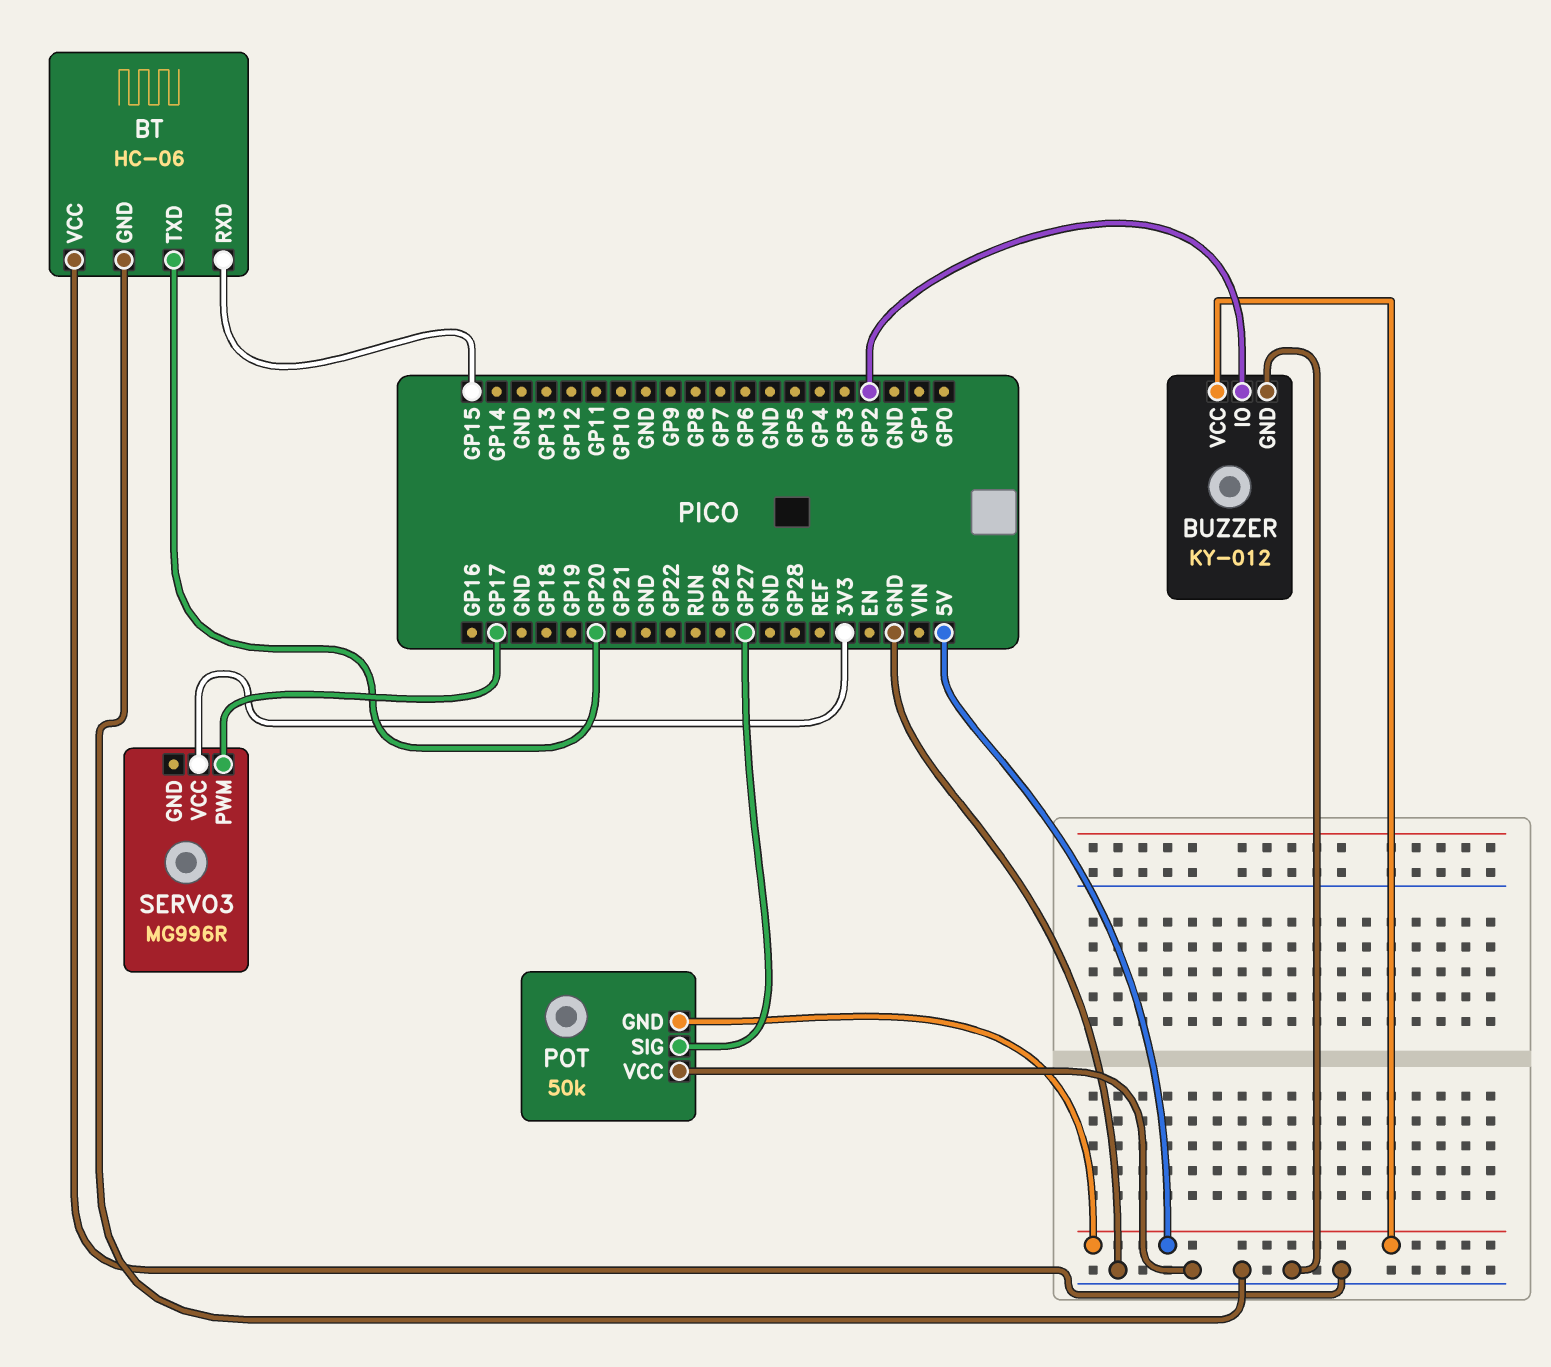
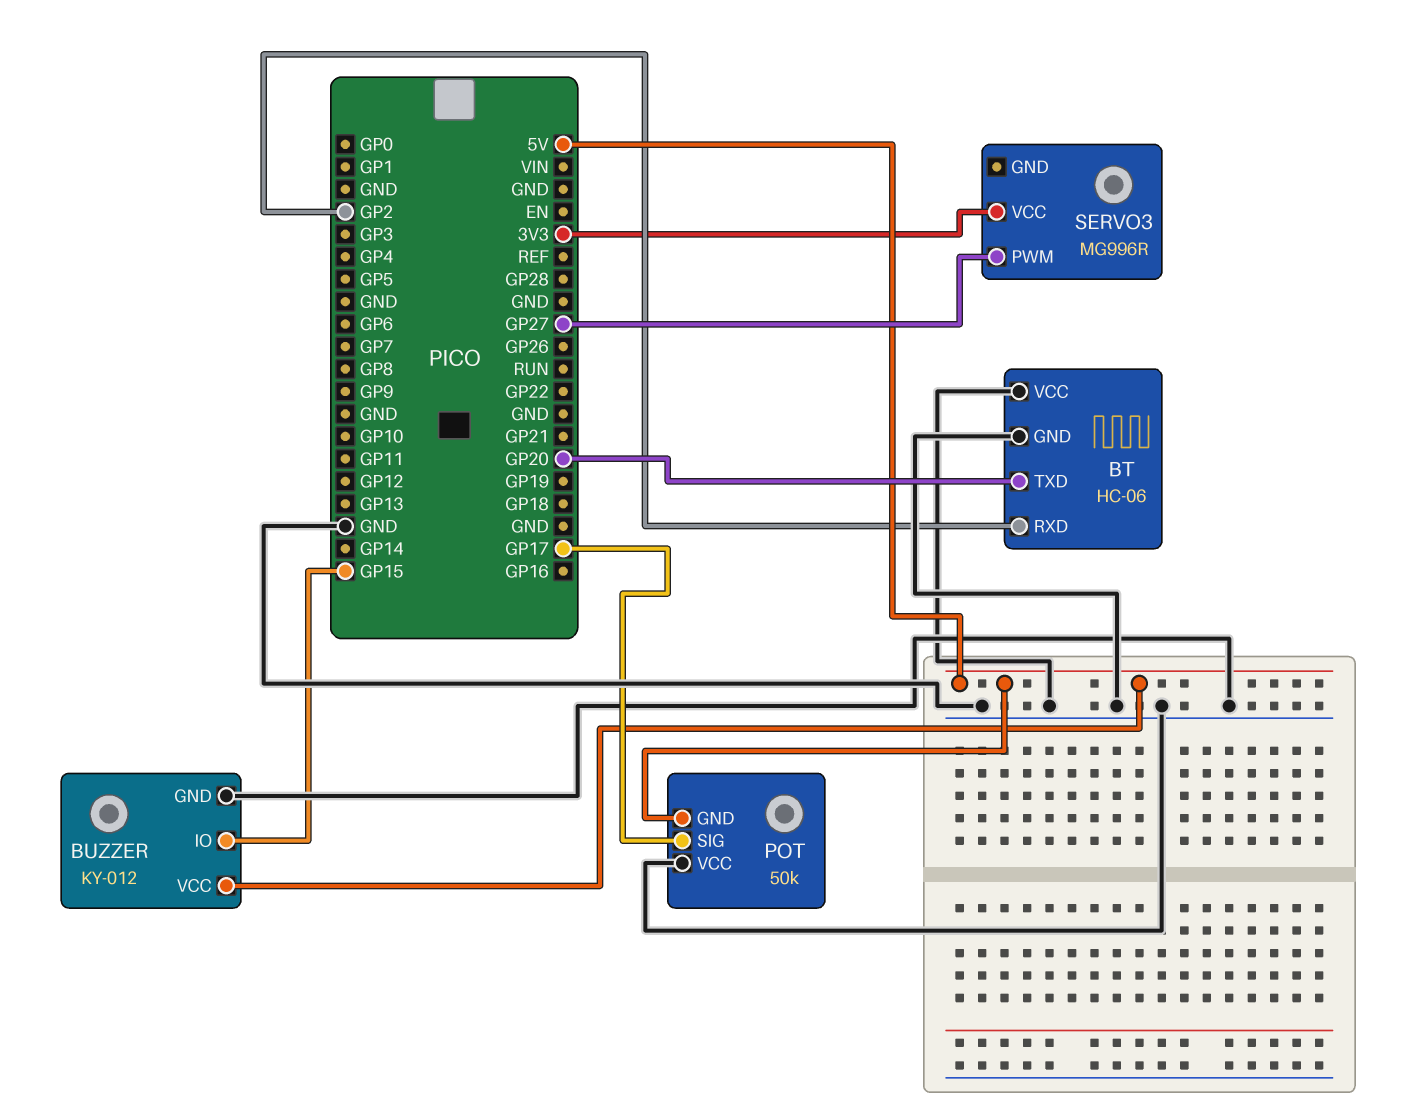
BT pin RXD: GP15 -> GP2
BUZZER pin IO: GP2 -> GP15
POT pin SIG: GP27 -> GP17
SERVO3 pin PWM: GP17 -> GP27

